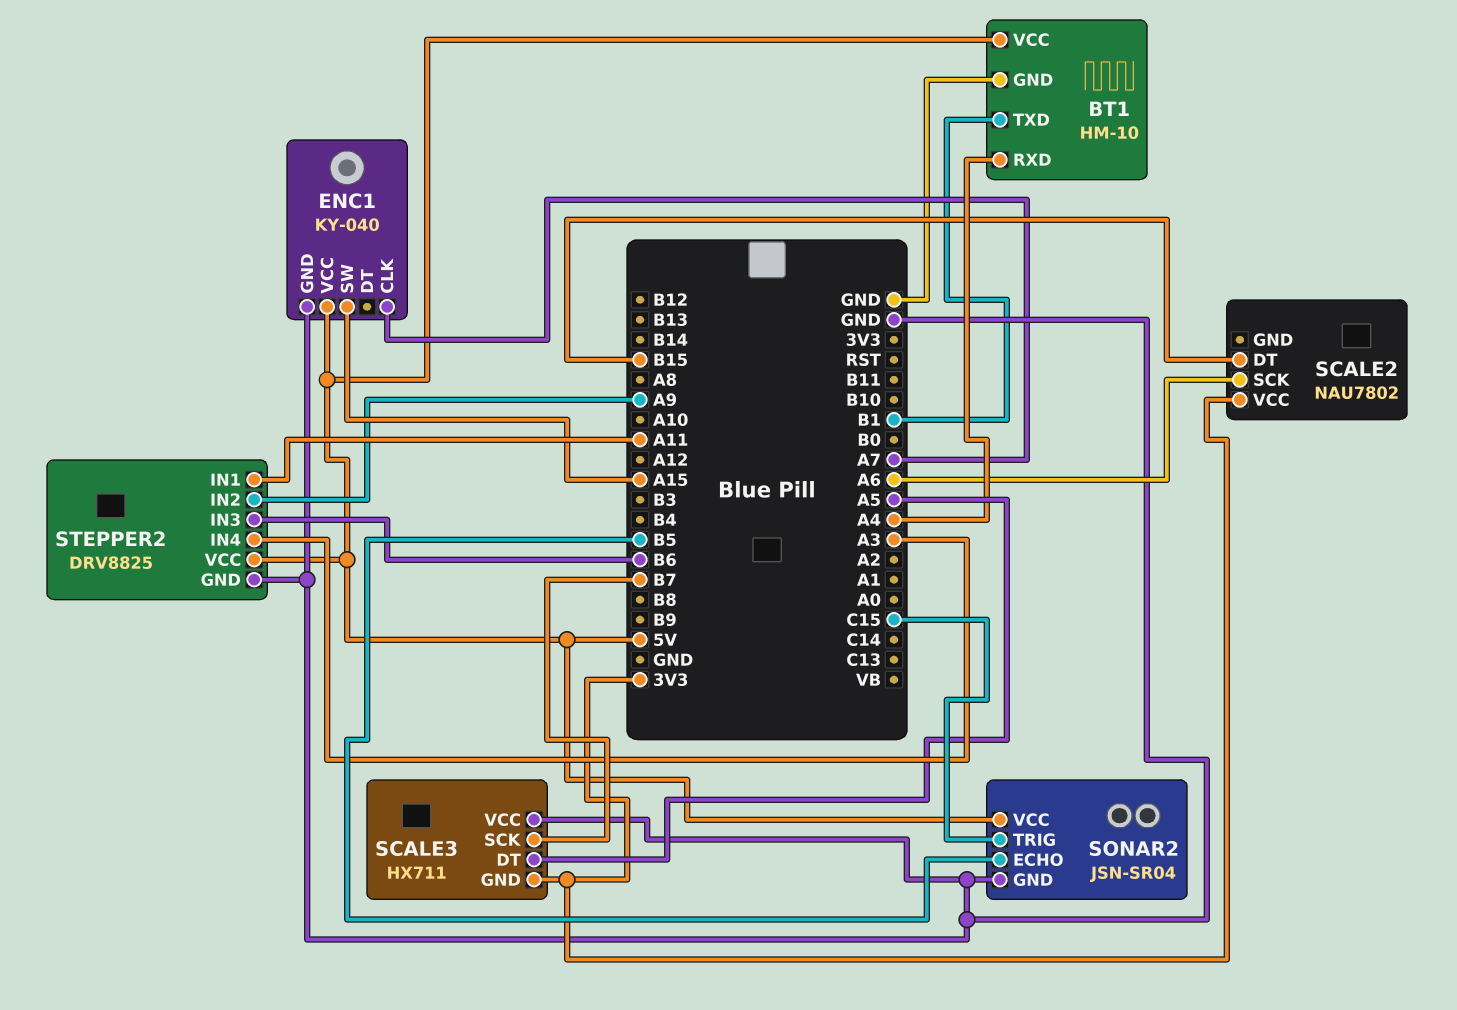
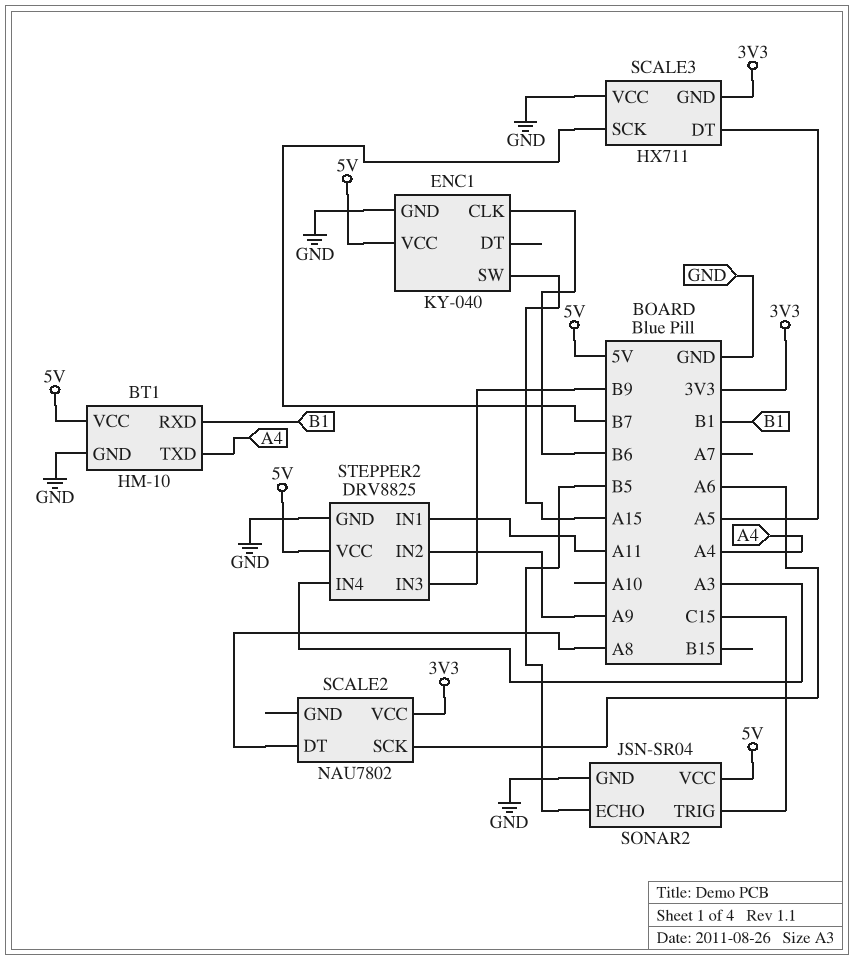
BT1 pin RXD: A4 -> B1
BT1 pin TXD: B1 -> A4
ENC1 pin CLK: A7 -> B6
SCALE2 pin DT: B15 -> A8
STEPPER2 pin IN3: B6 -> B9

